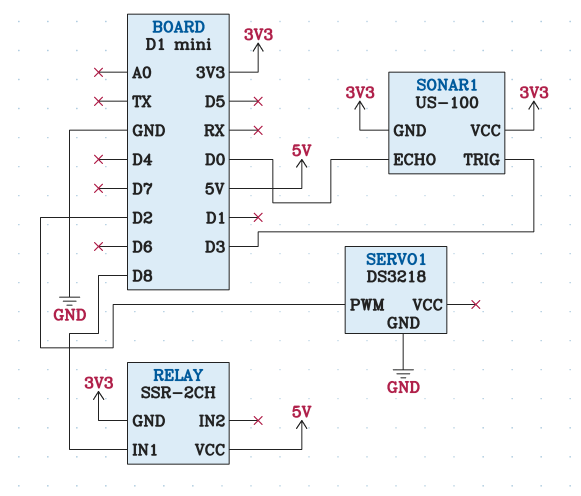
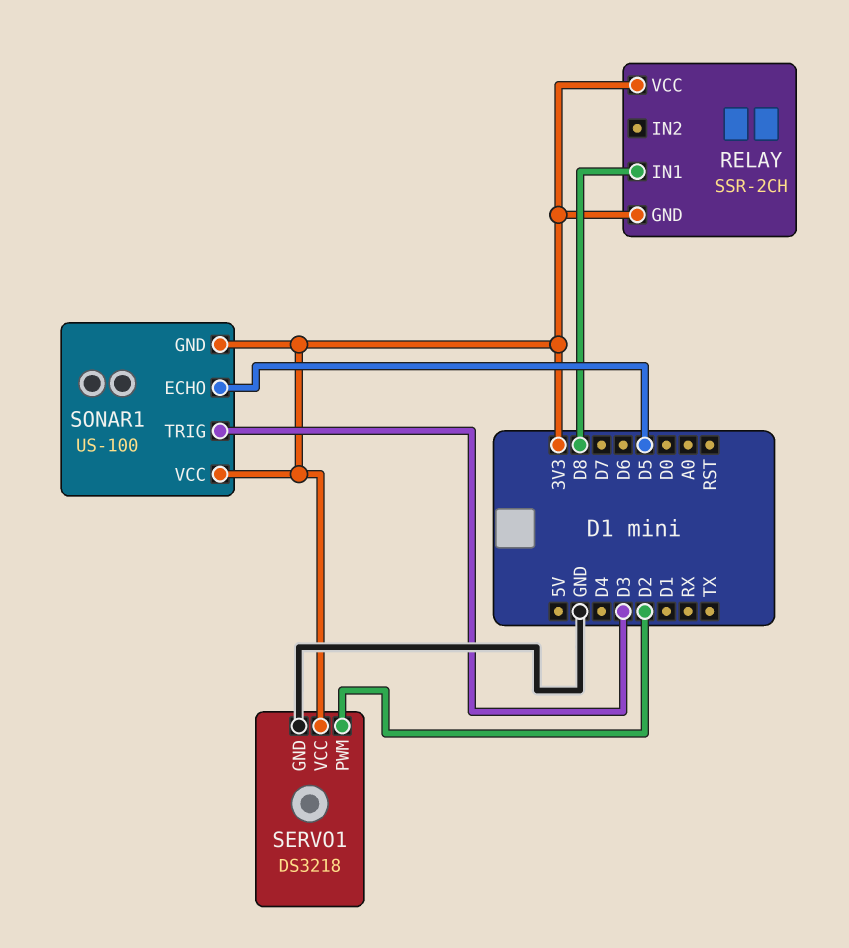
RELAY pin VCC: 5V -> 3V3
SERVO1 pin VCC: none -> 3V3
SONAR1 pin ECHO: D0 -> D5

